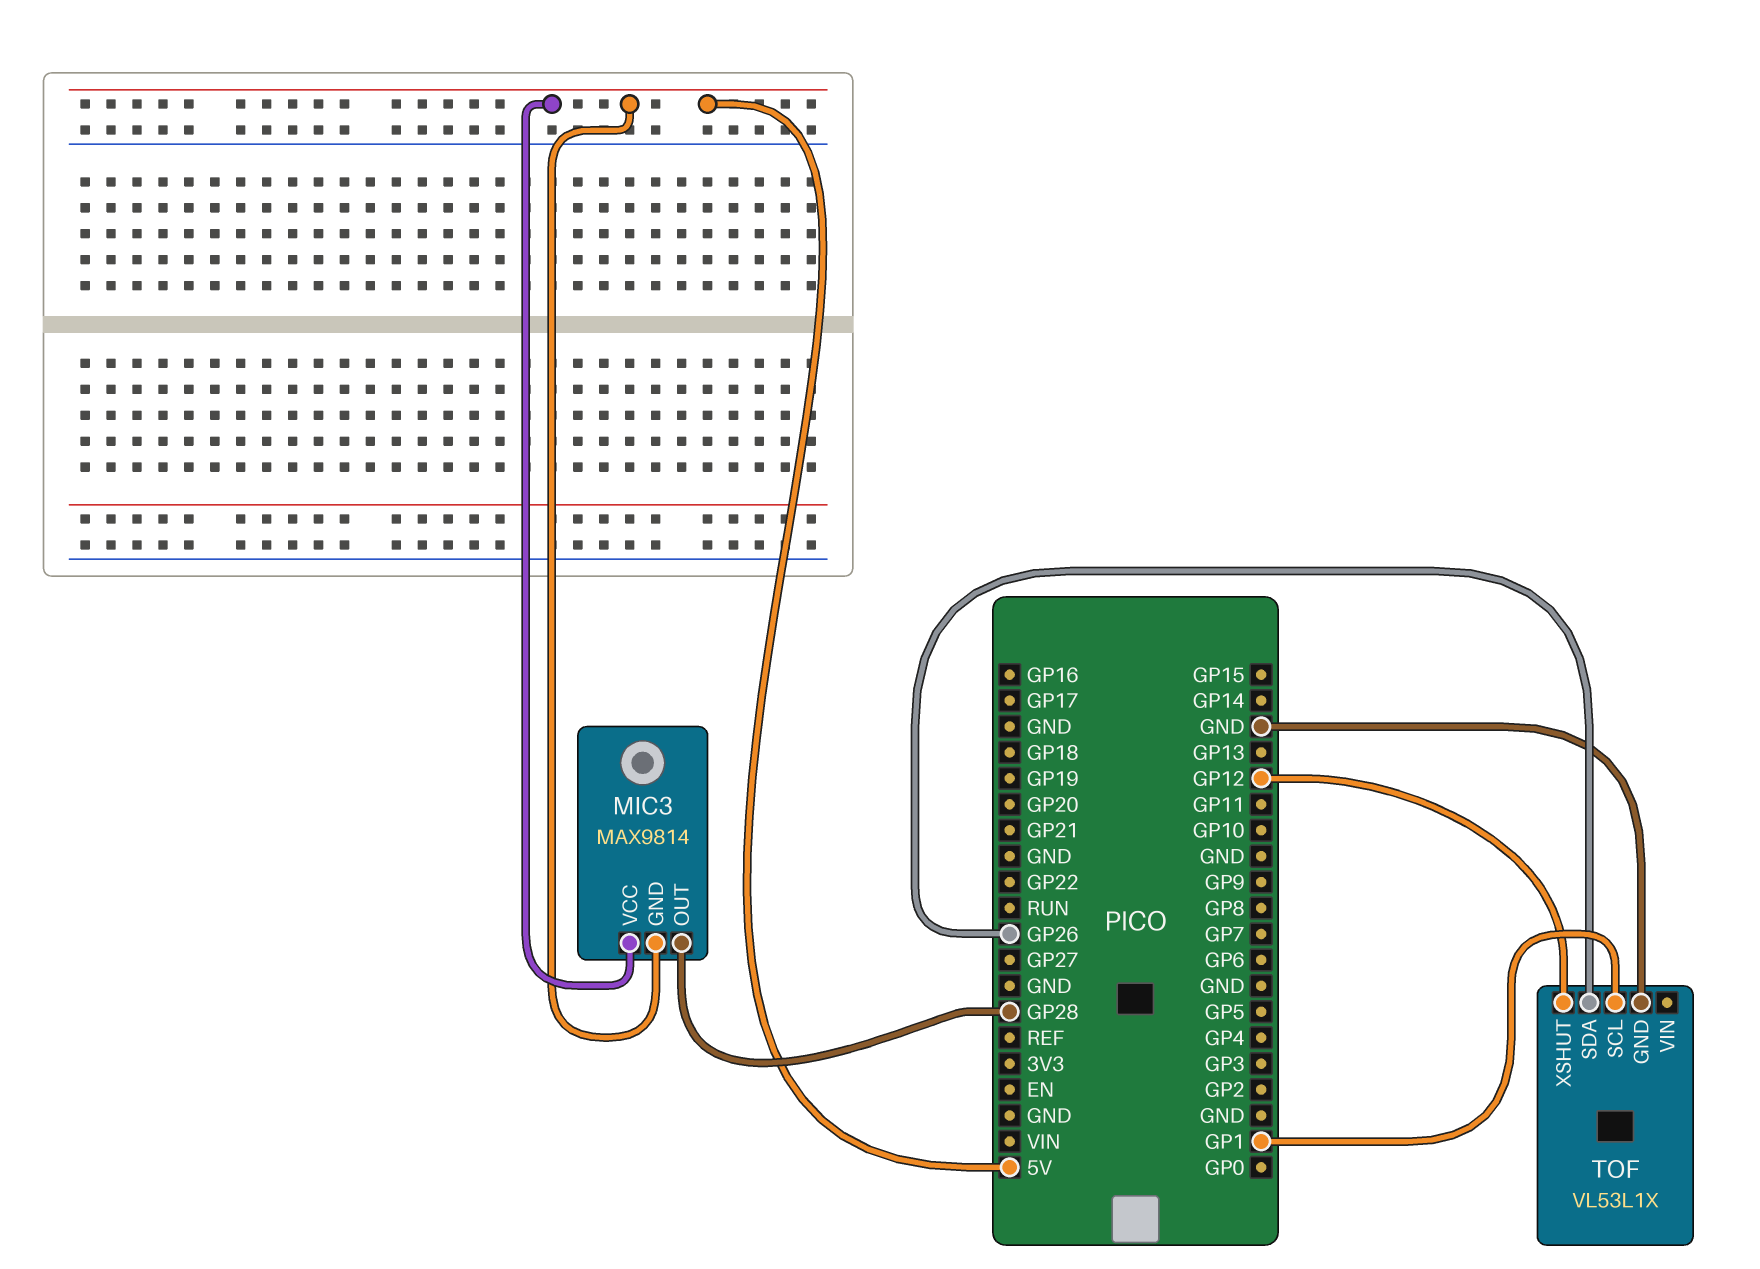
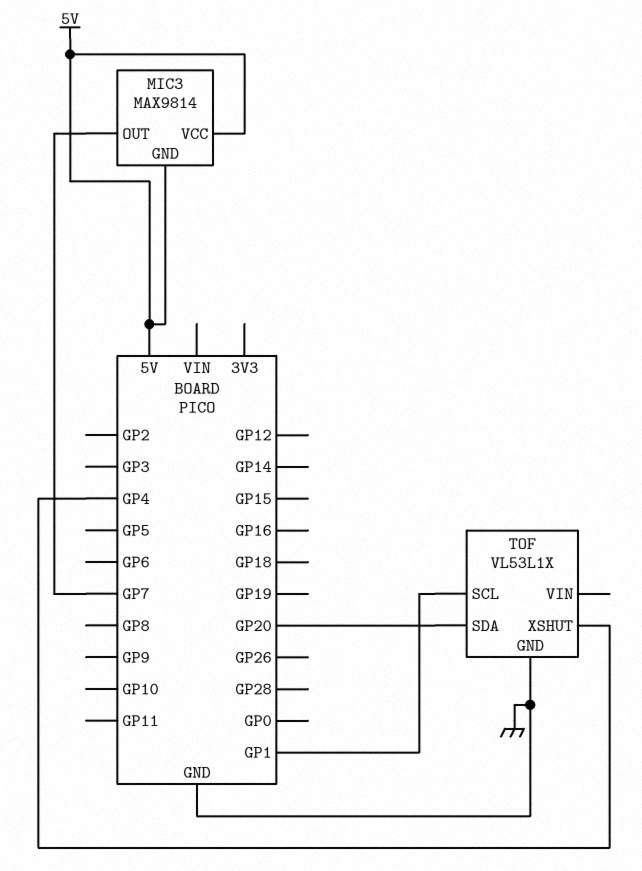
MIC3 pin OUT: GP28 -> GP7
TOF pin SDA: GP26 -> GP20
TOF pin XSHUT: GP12 -> GP4

